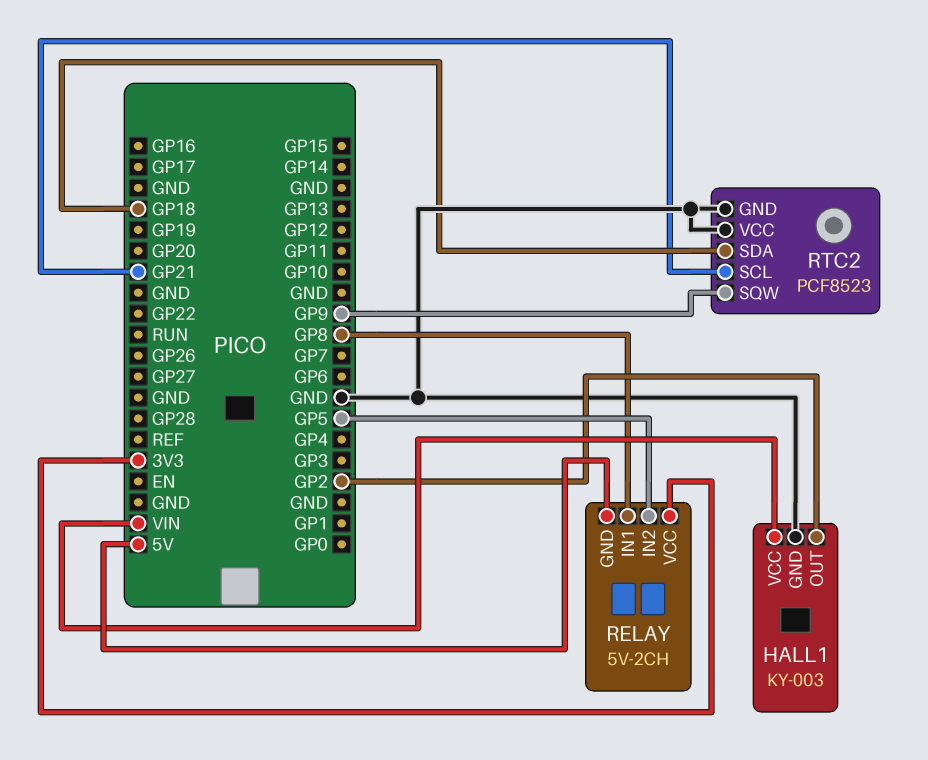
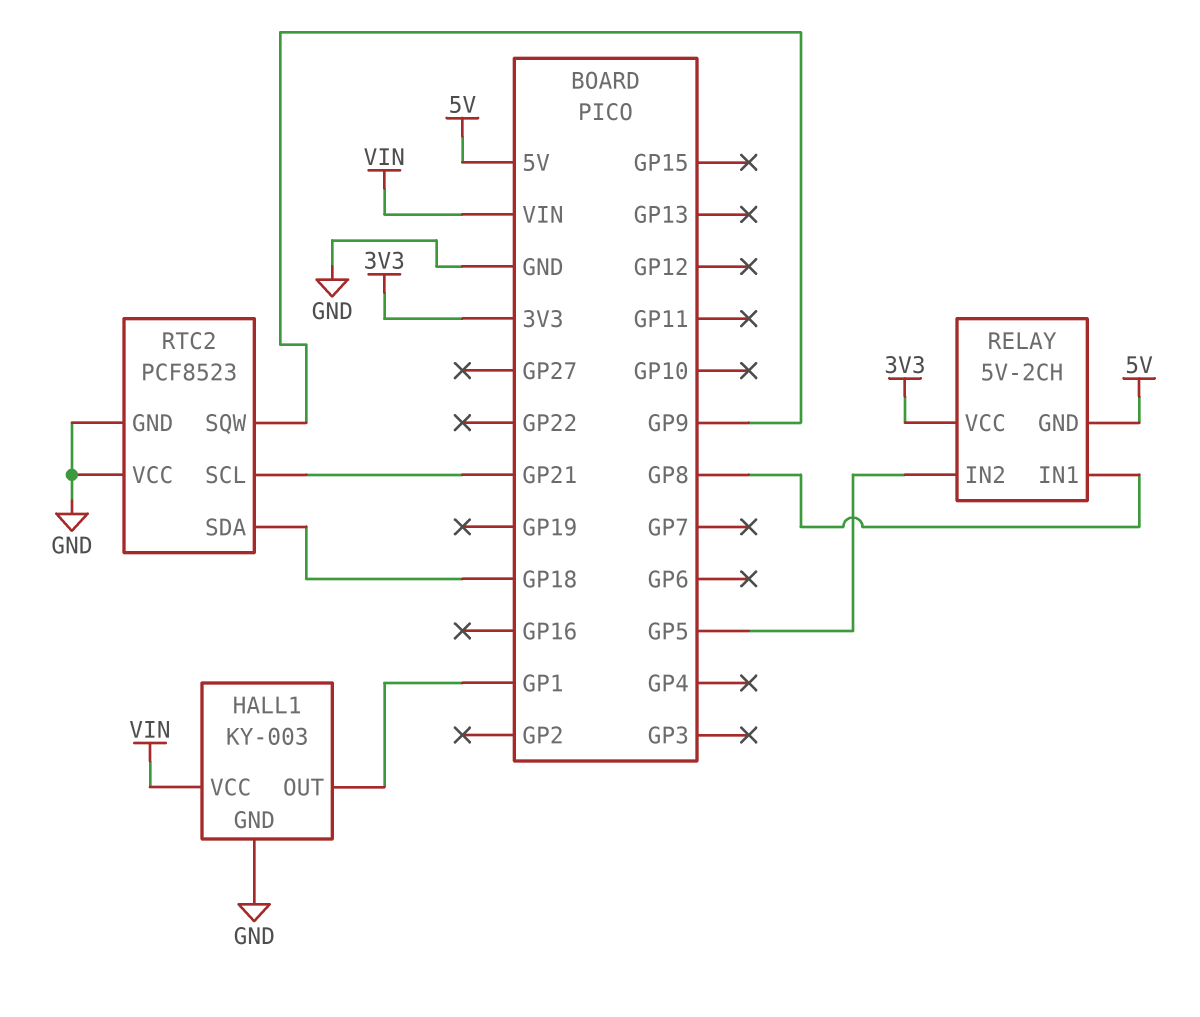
HALL1 pin OUT: GP2 -> GP1

